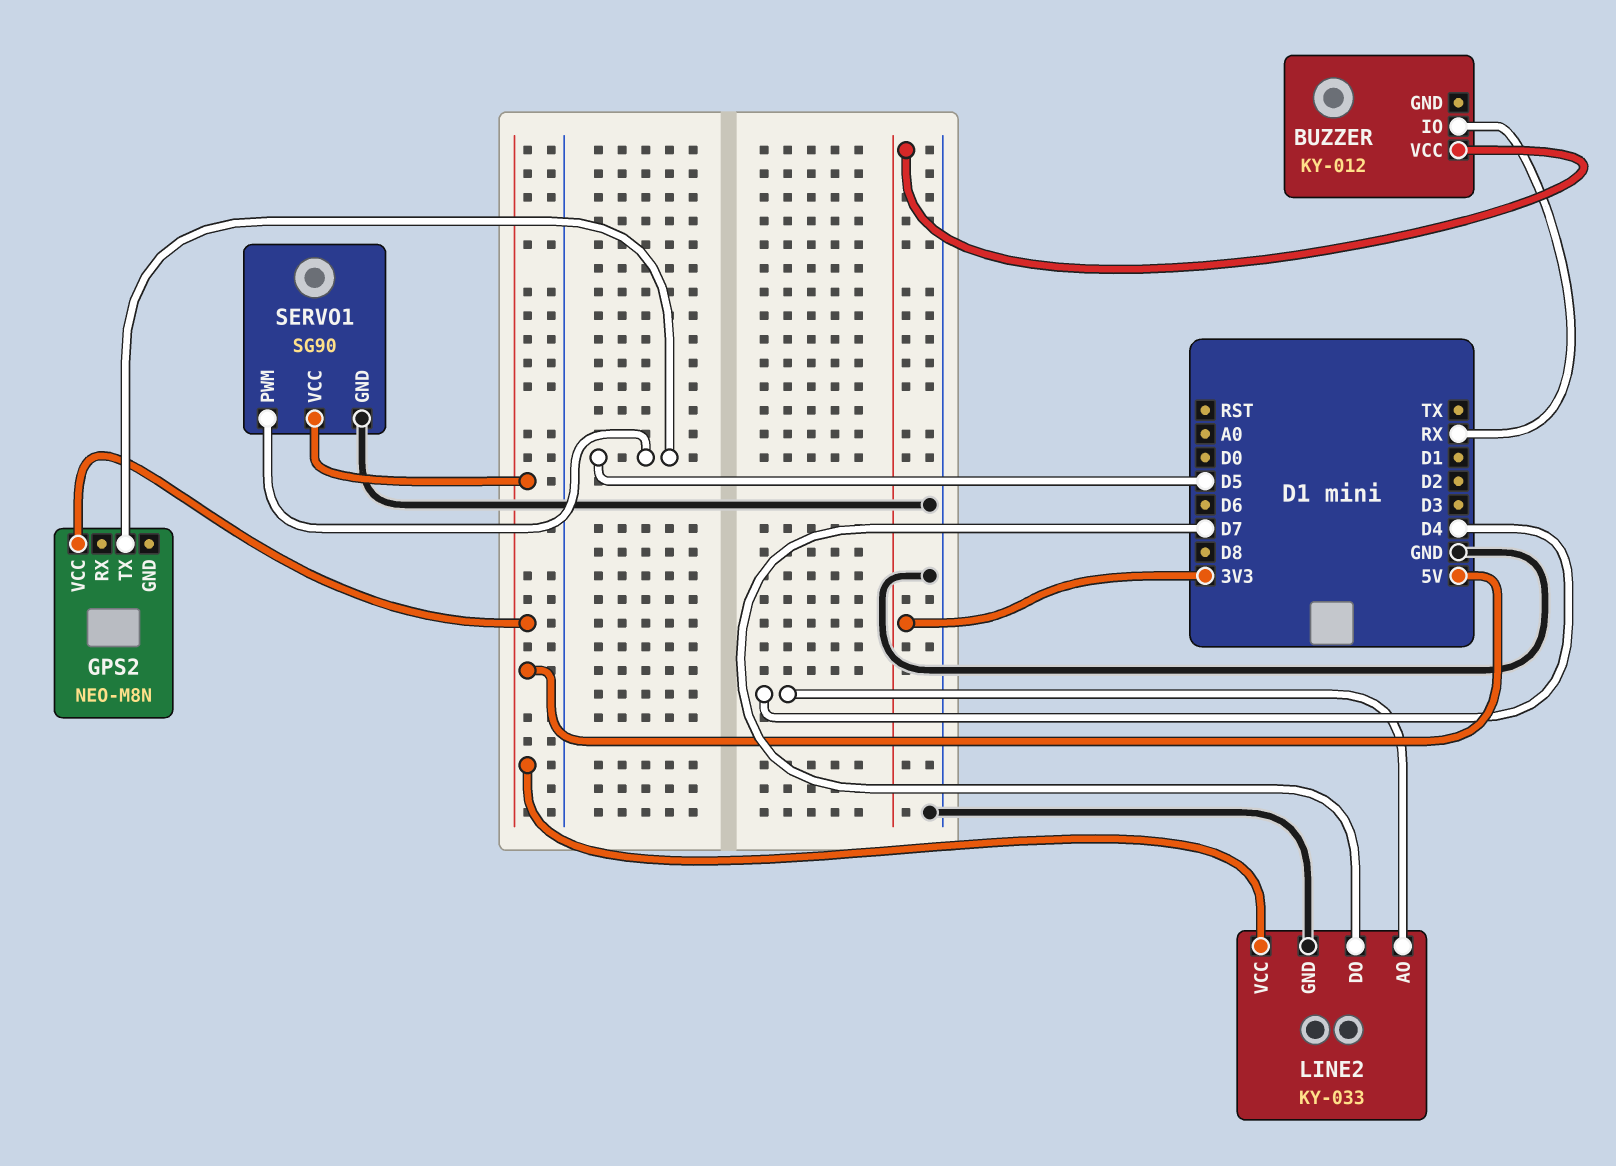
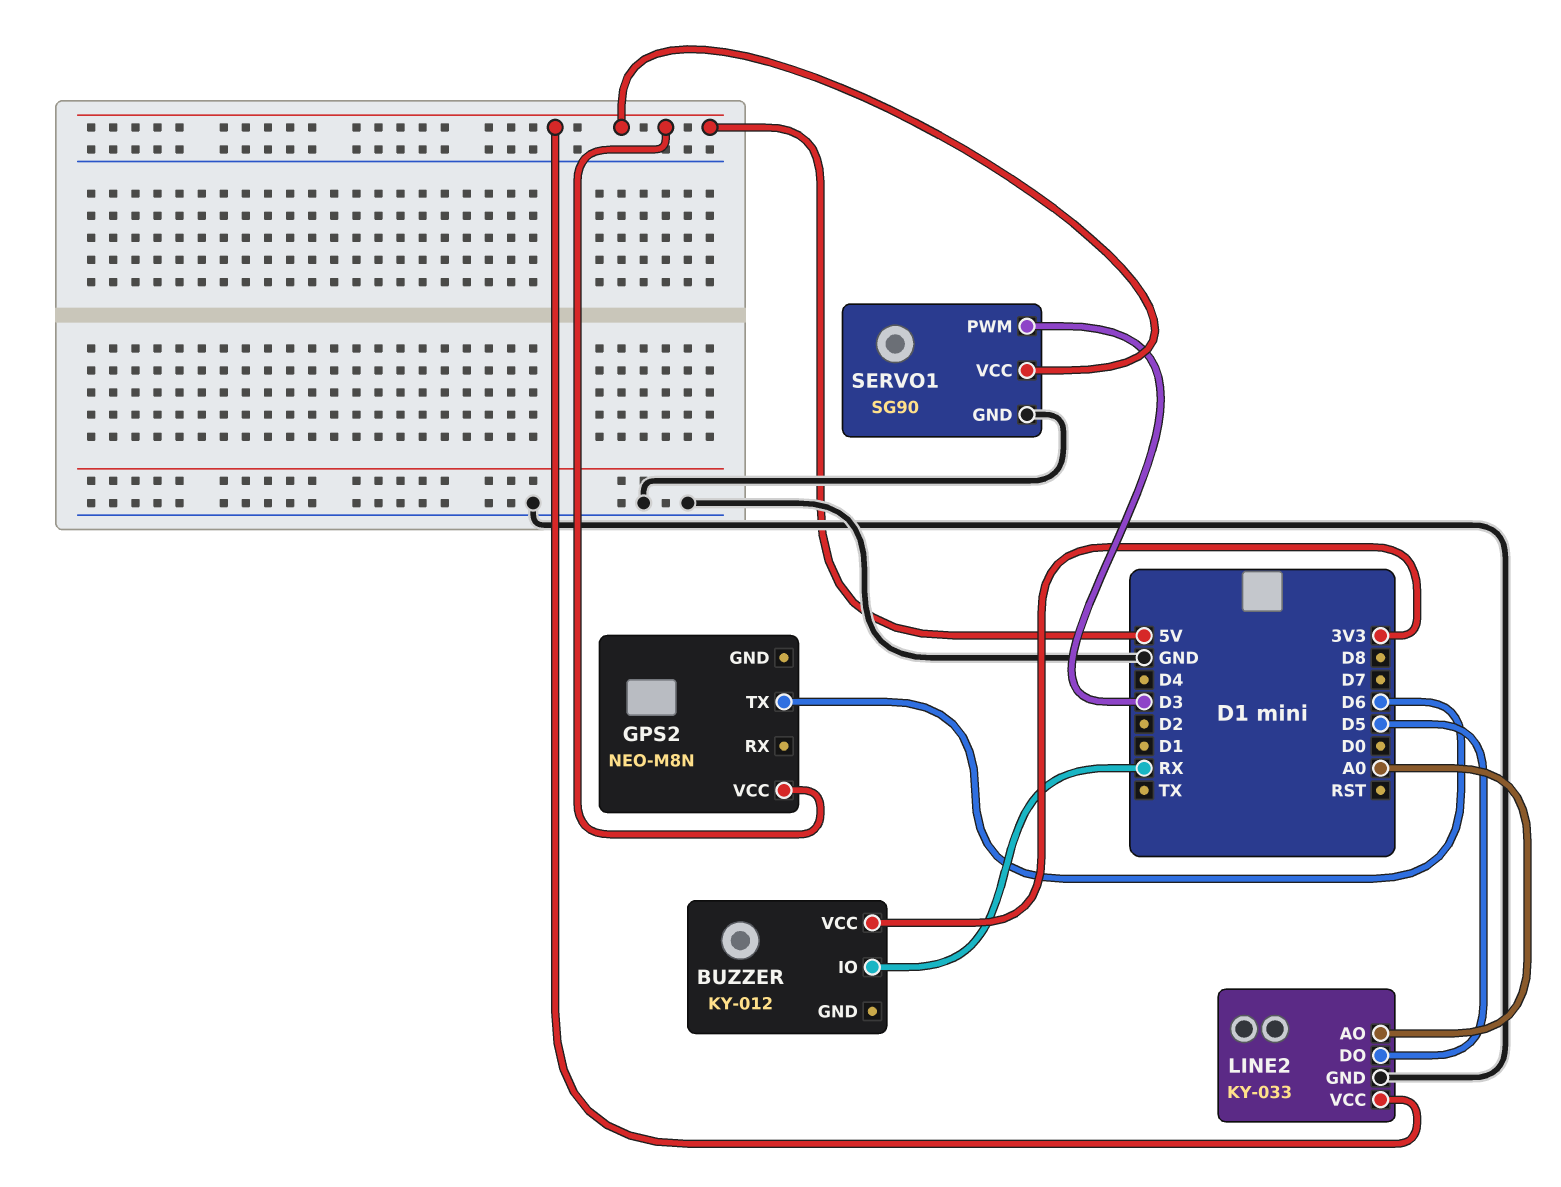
GPS2 pin TX: D5 -> D6
LINE2 pin AO: D4 -> A0
LINE2 pin DO: D7 -> D5
SERVO1 pin PWM: D5 -> D3

